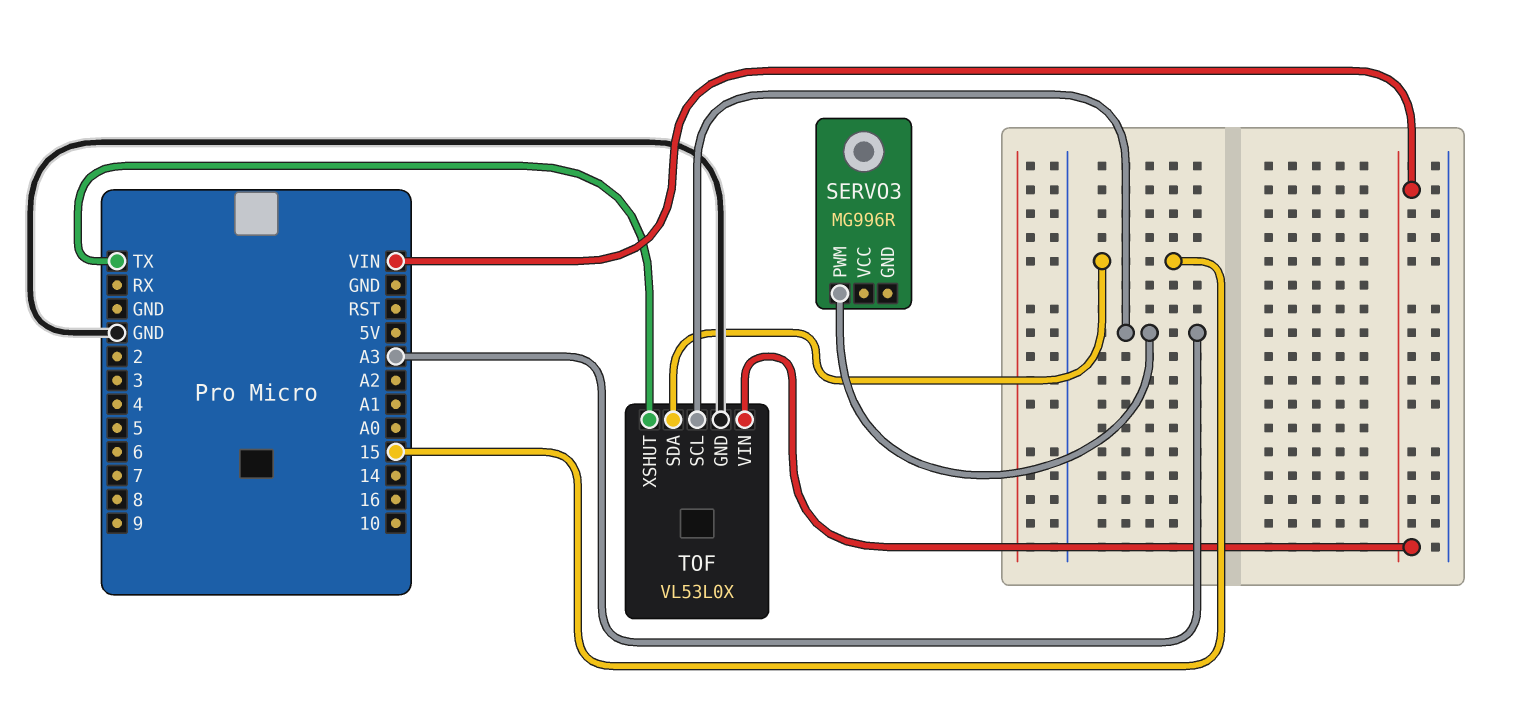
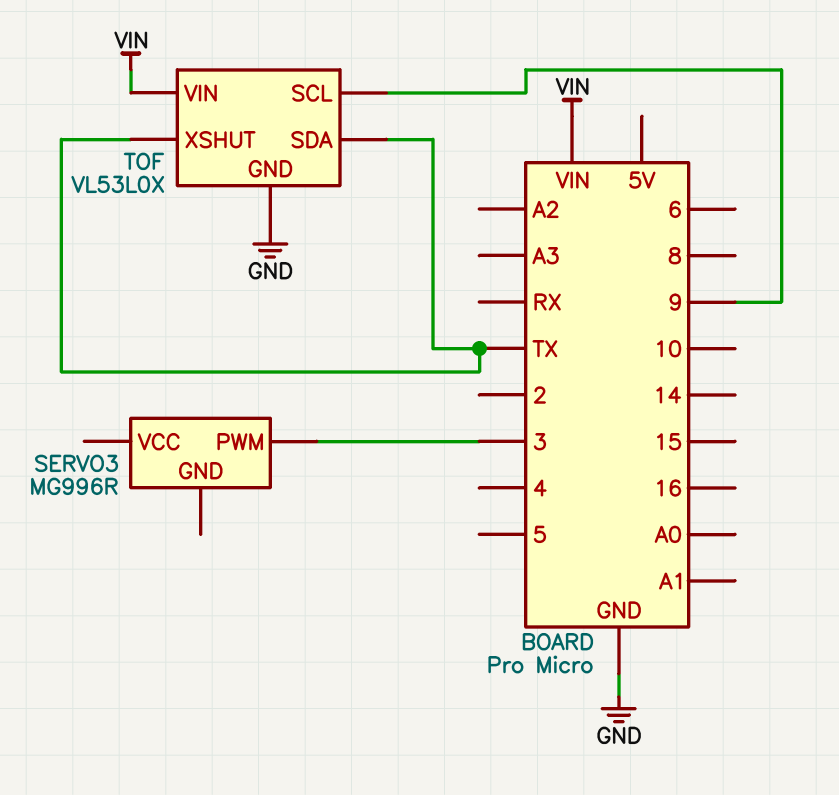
SERVO3 pin PWM: A3 -> 3
TOF pin SCL: A3 -> 9
TOF pin SDA: 15 -> TX

